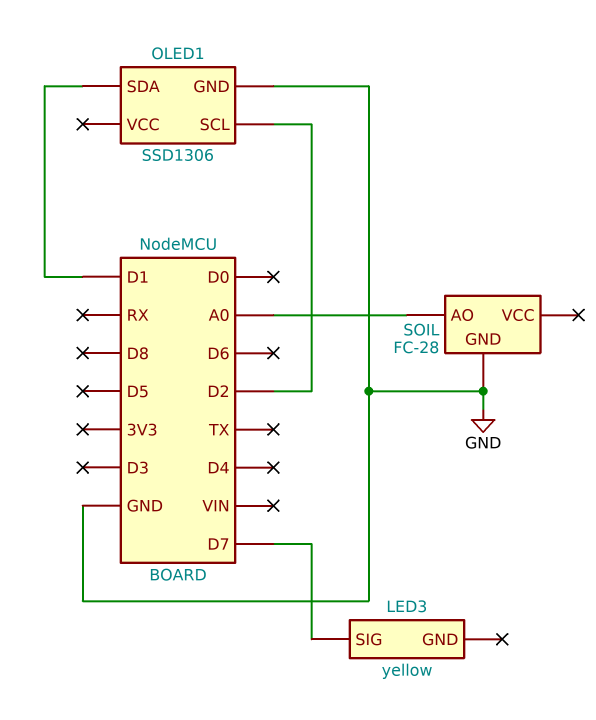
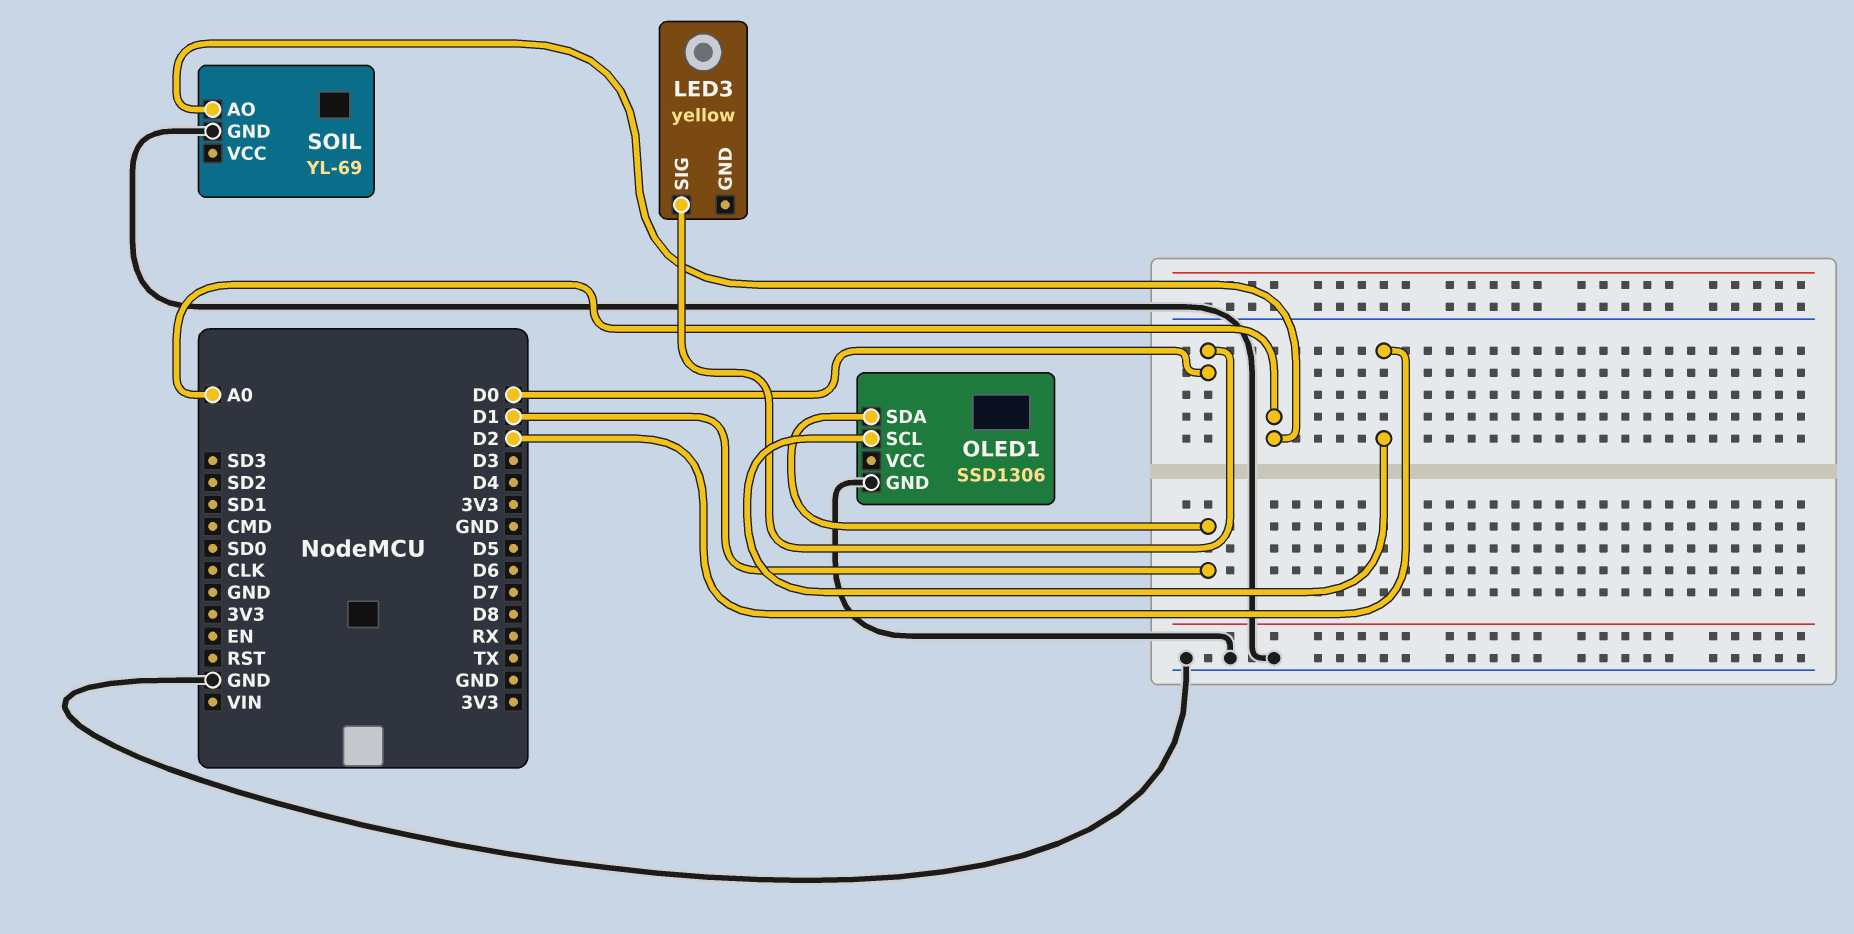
LED3 pin SIG: D7 -> D0
SOIL: FC-28 -> YL-69

